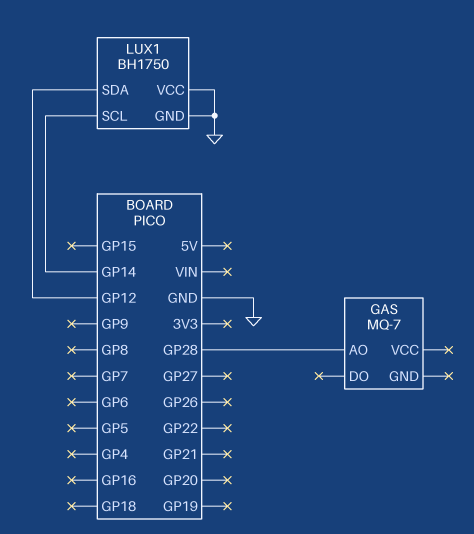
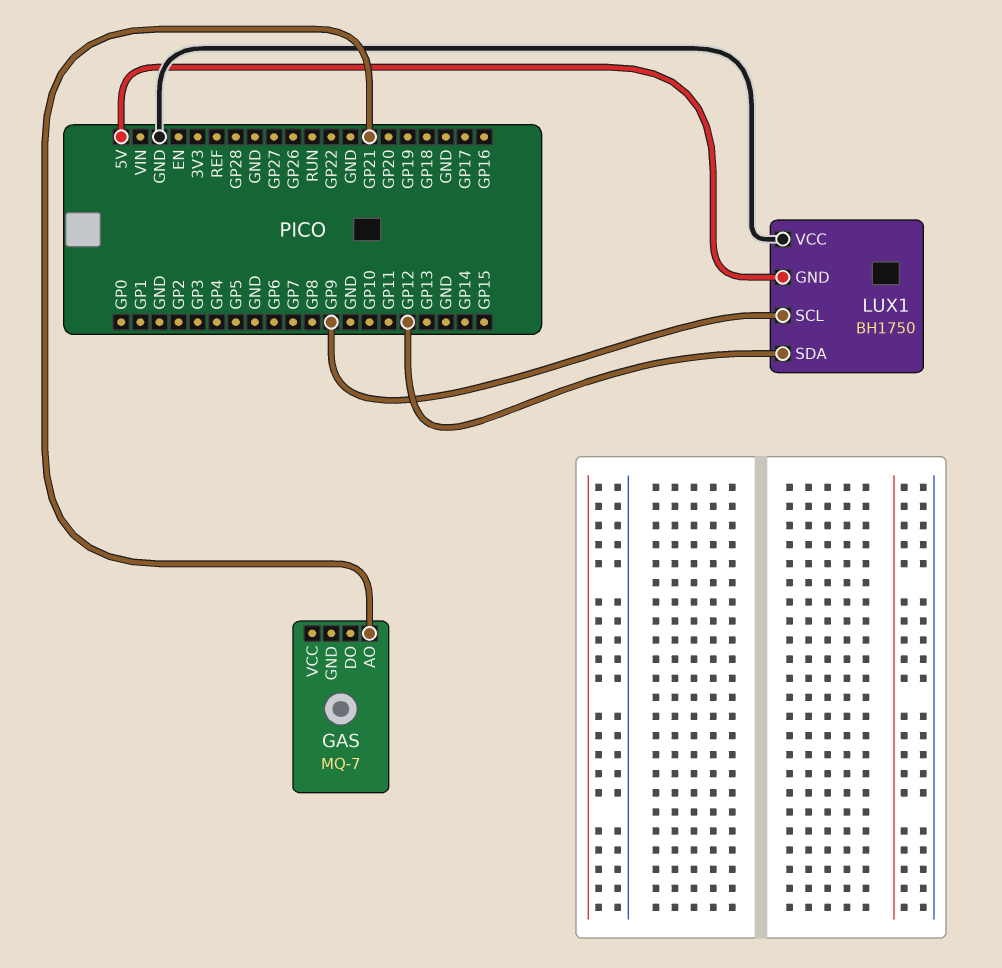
GAS pin AO: GP28 -> GP21
LUX1 pin GND: GND -> 5V
LUX1 pin SCL: GP14 -> GP9

